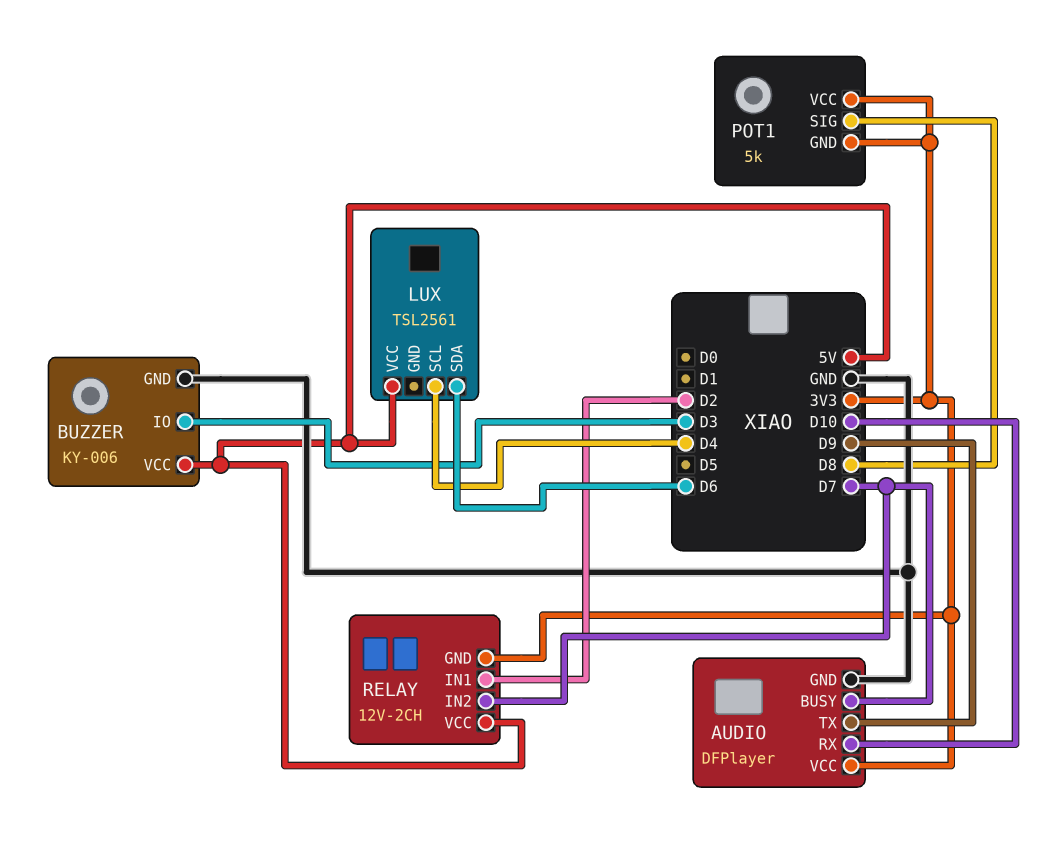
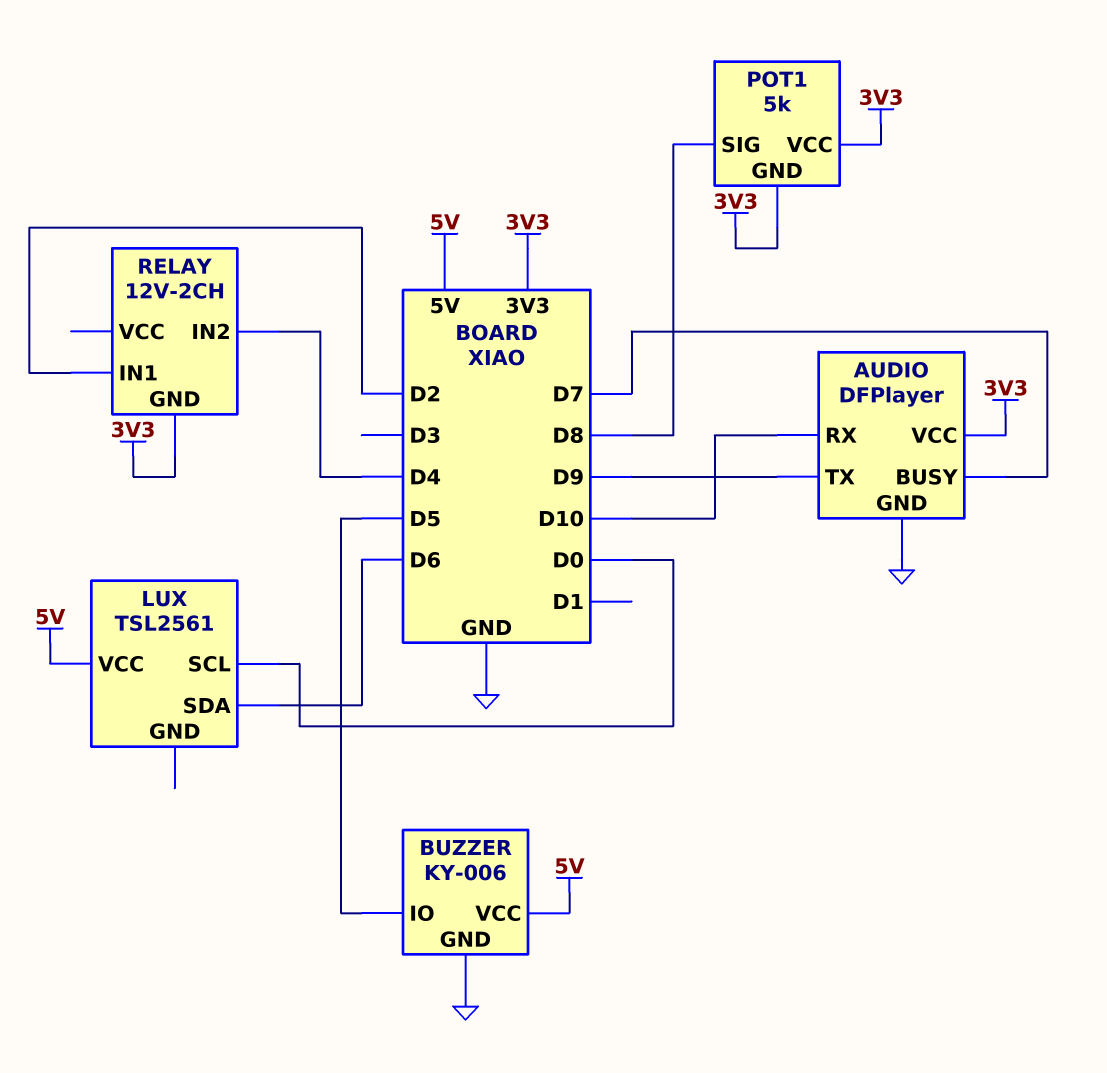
BUZZER pin IO: D3 -> D5
LUX pin SCL: D4 -> D0
RELAY pin IN2: D7 -> D4
RELAY pin VCC: 5V -> none

